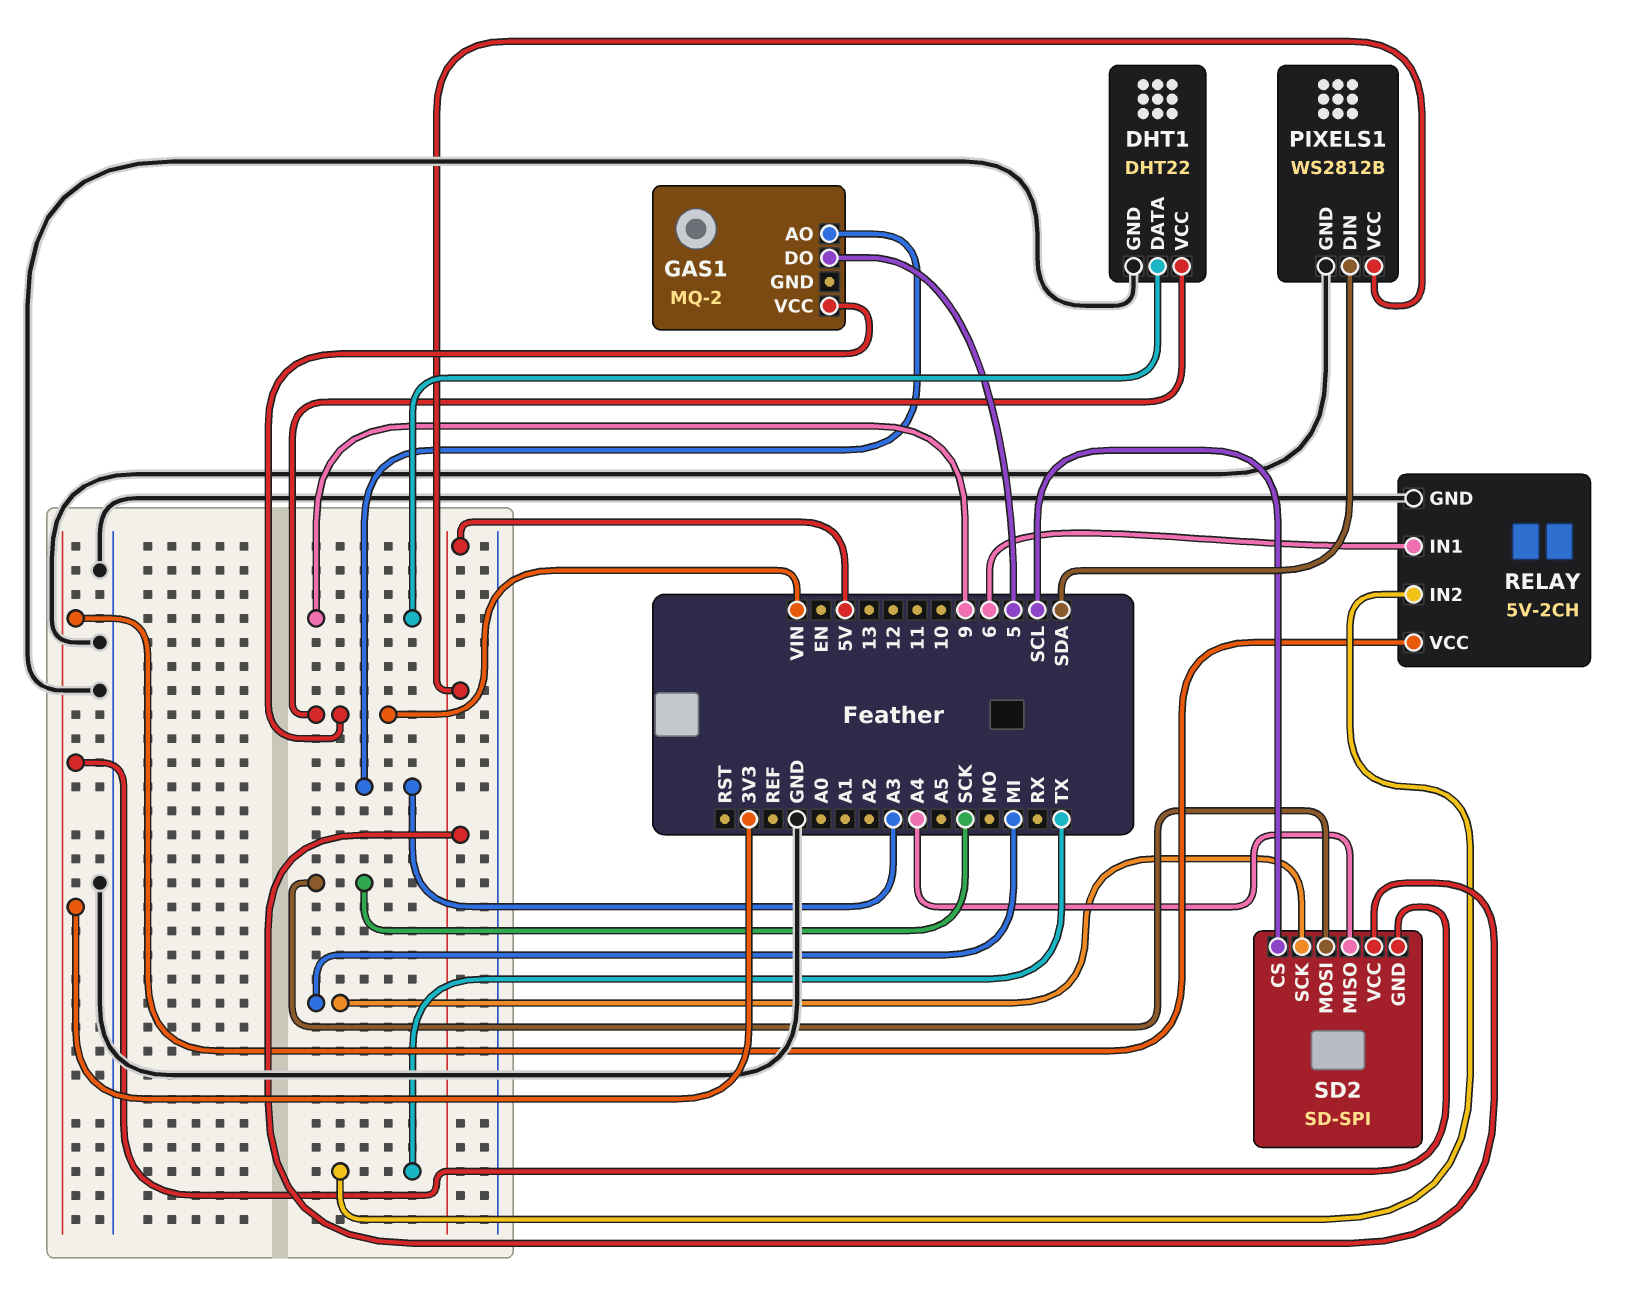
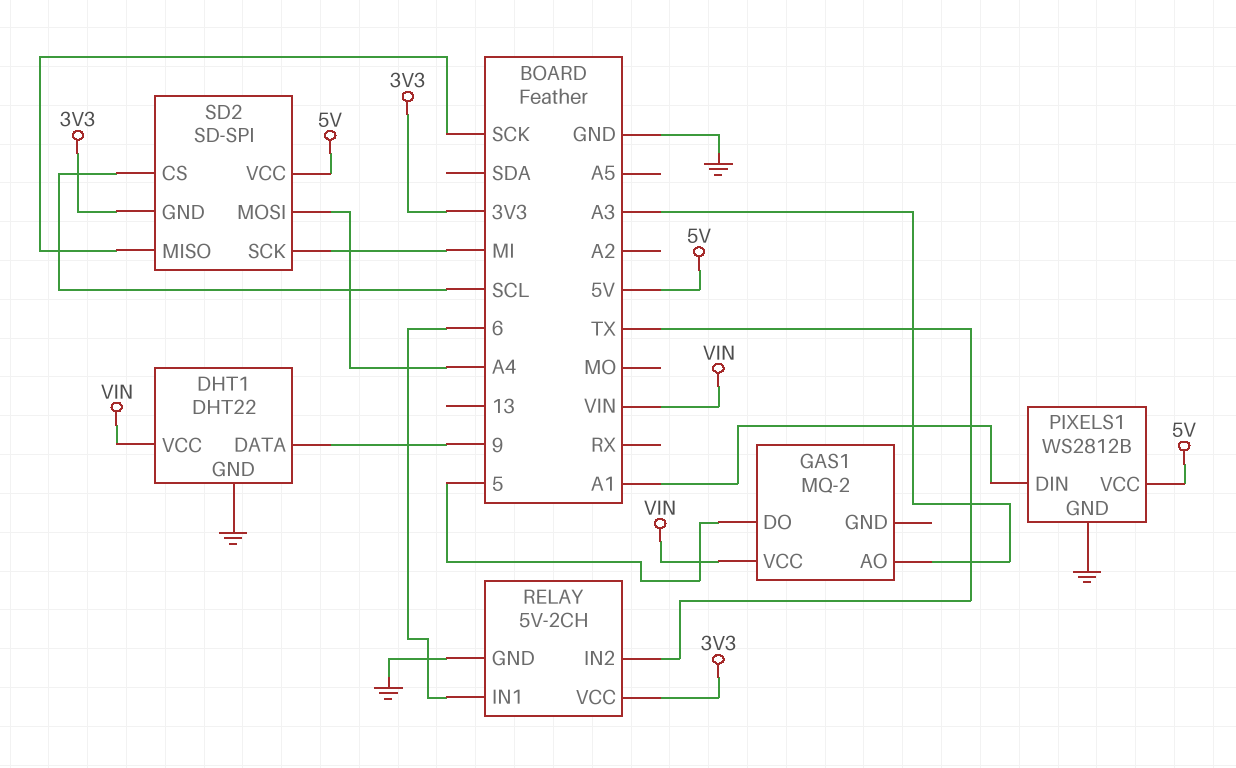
PIXELS1 pin DIN: SDA -> A1
SD2 pin MISO: A4 -> SCK
SD2 pin MOSI: SCK -> A4

